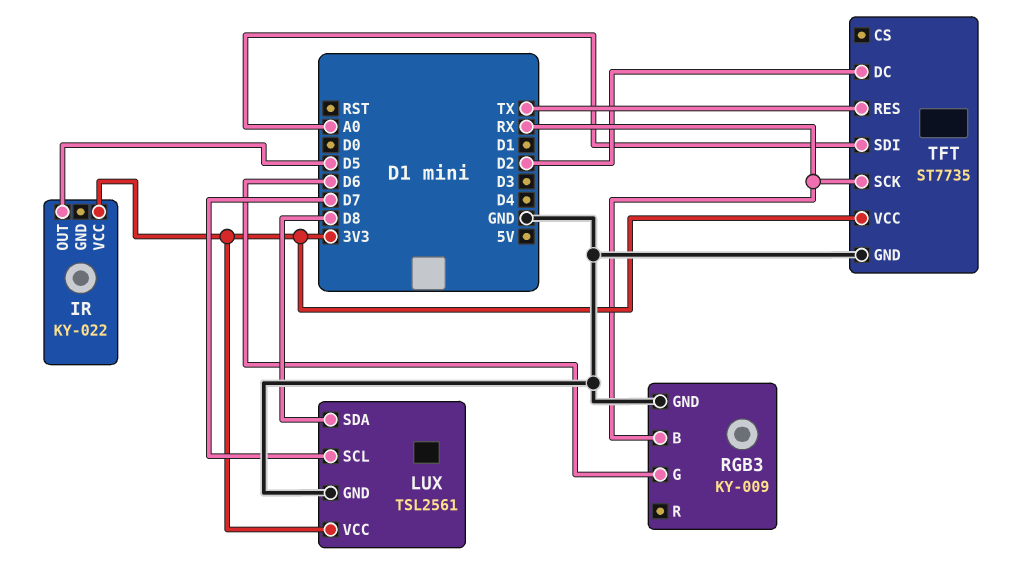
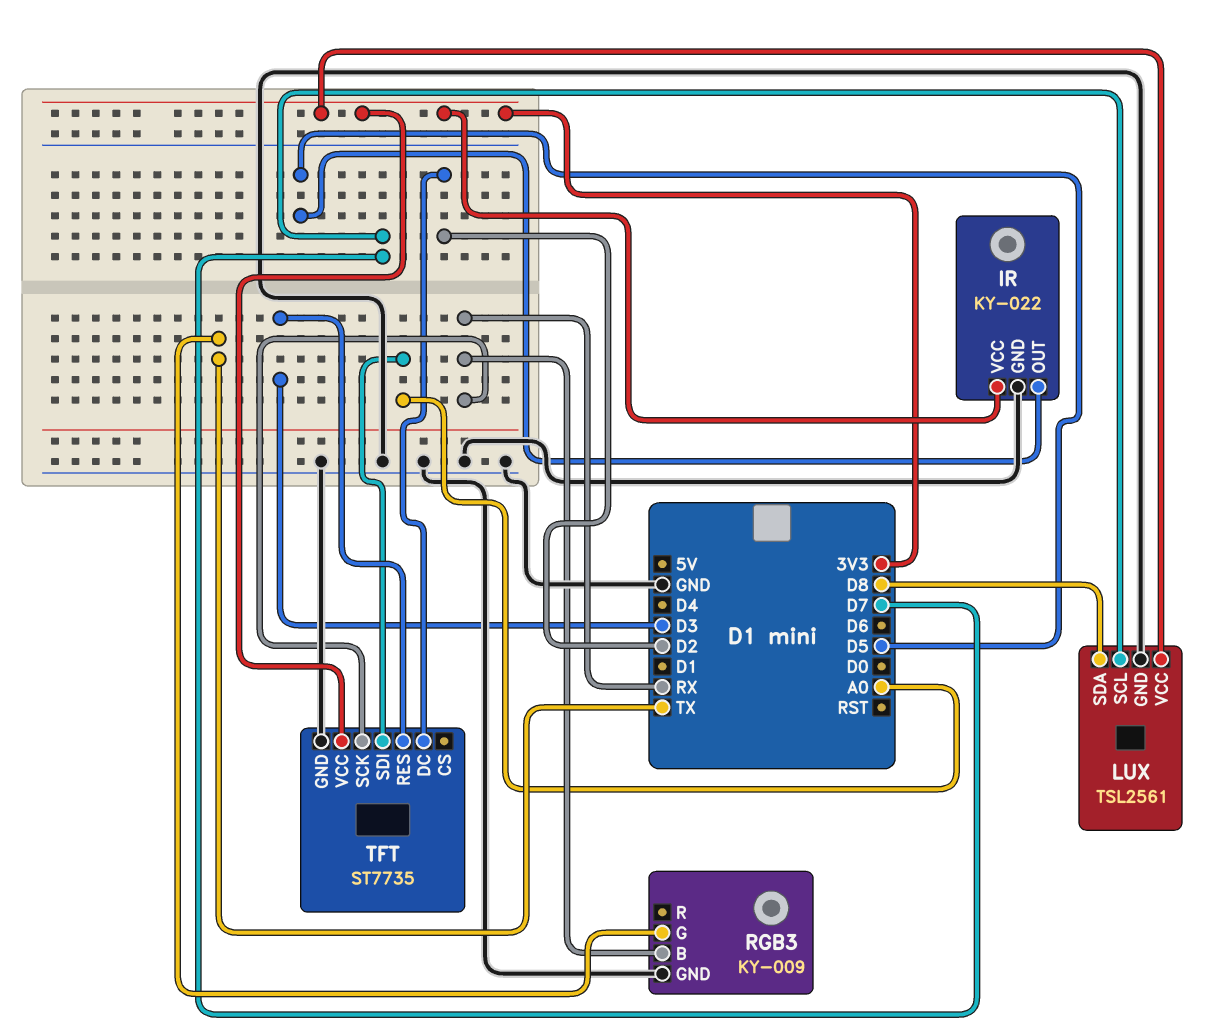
IR pin GND: none -> GND
RGB3 pin G: D6 -> TX
TFT pin RES: TX -> D3

